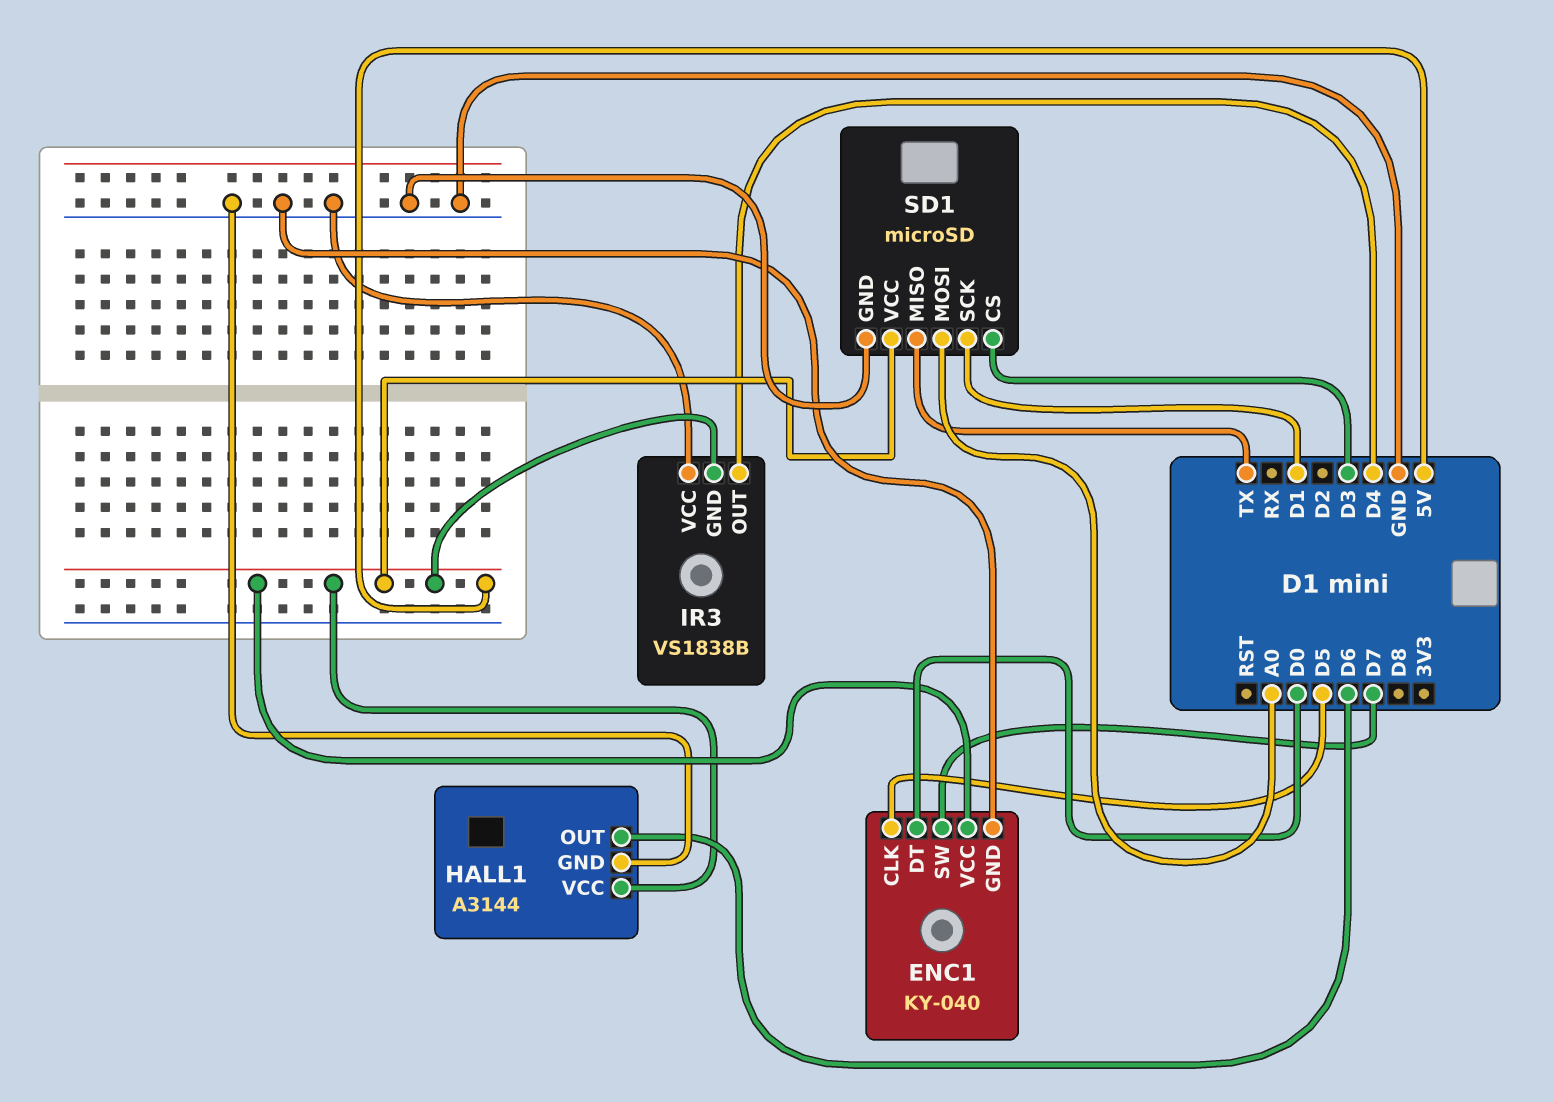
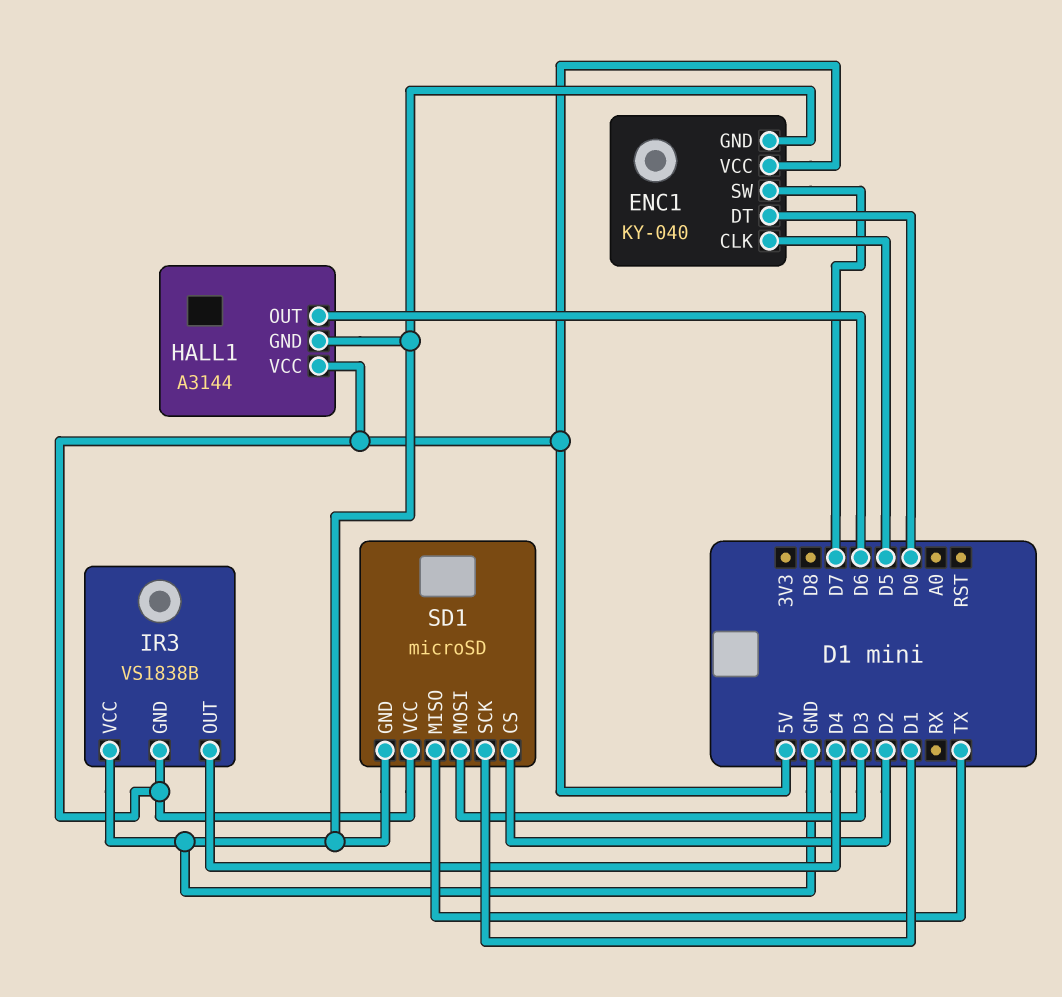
SD1 pin CS: D3 -> D2
SD1 pin MOSI: A0 -> D3

